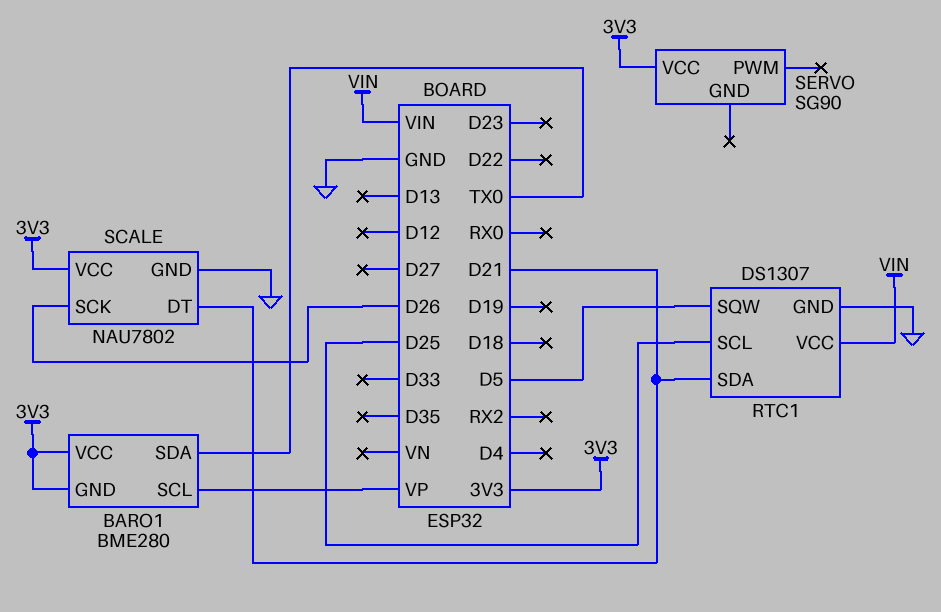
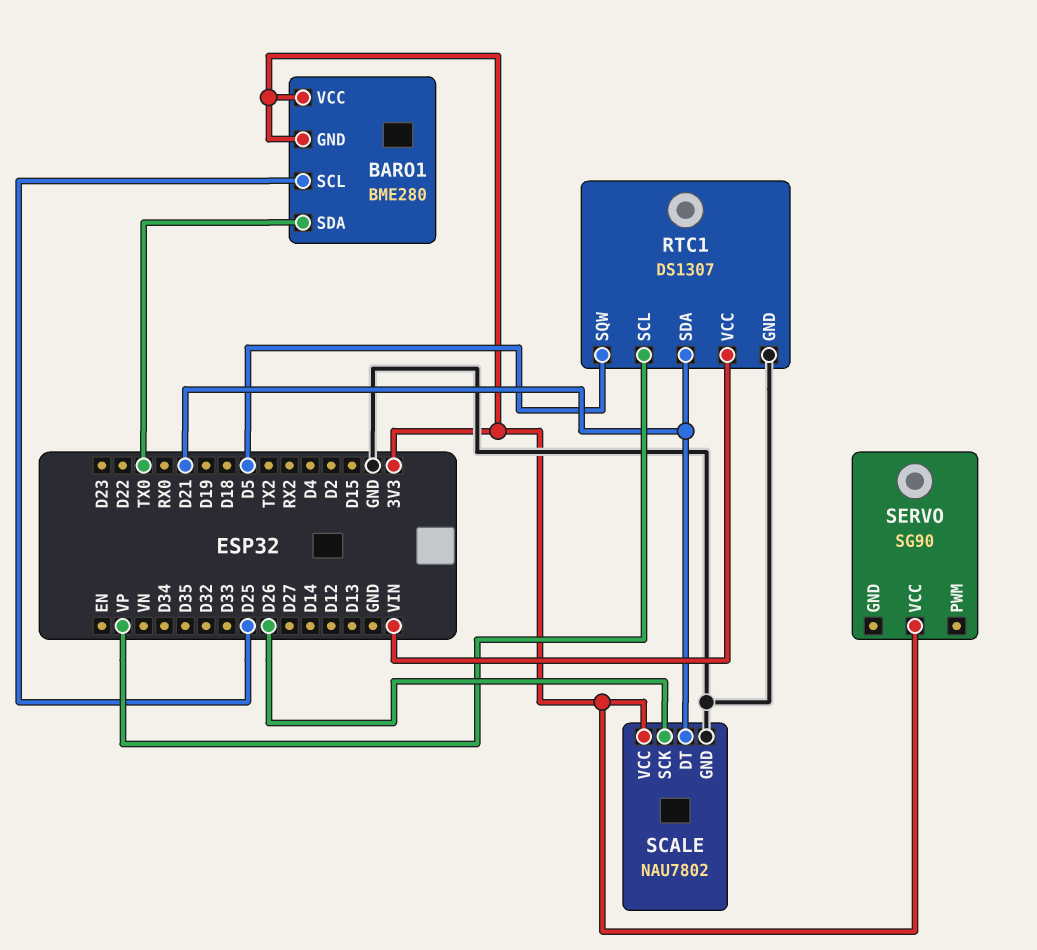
BARO1 pin SCL: VP -> D25
RTC1 pin SCL: D25 -> VP

